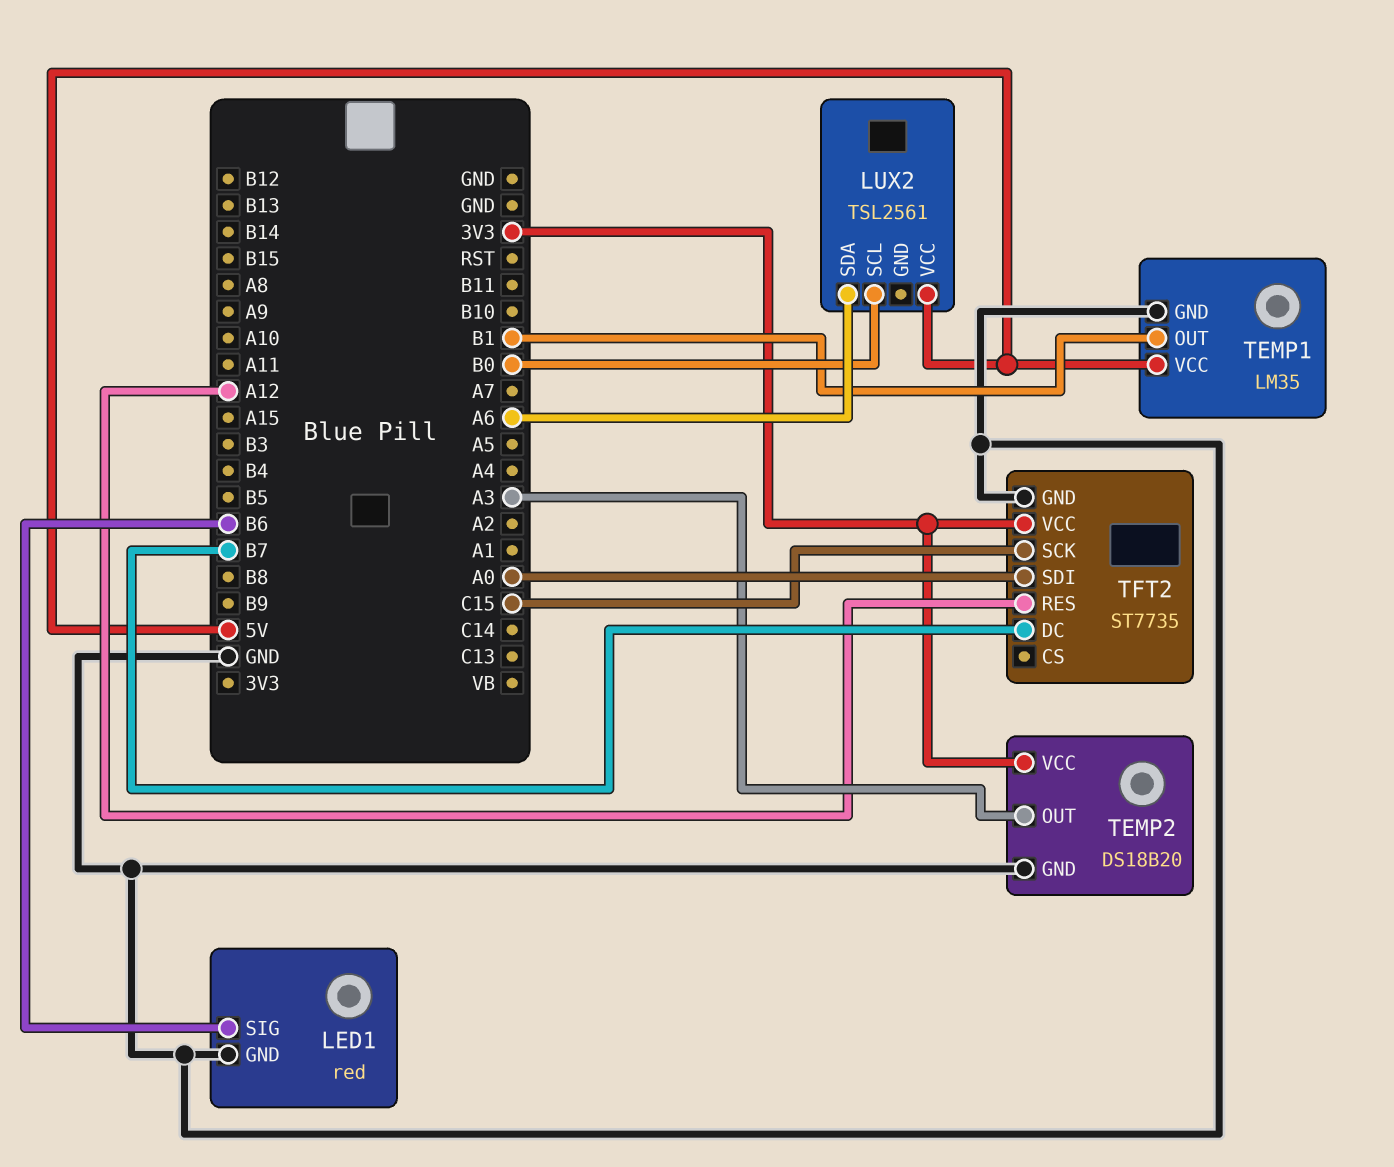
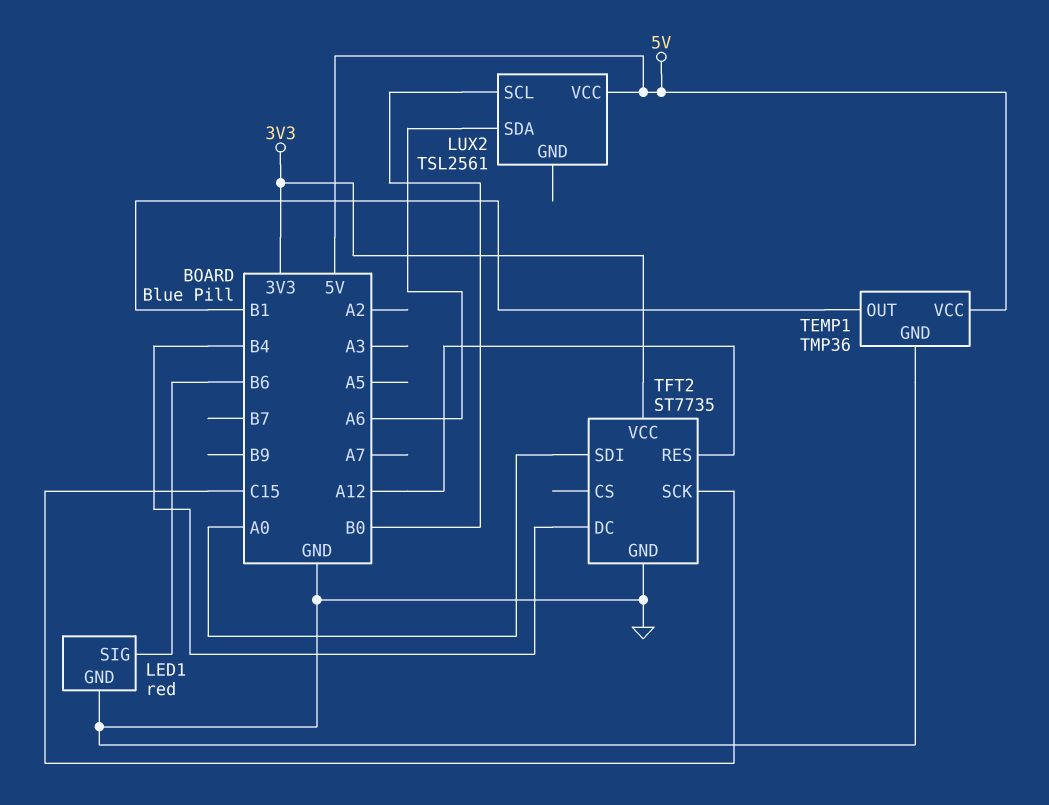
TEMP1: LM35 -> TMP36
TEMP2: DS18B20 -> none
TEMP2 pin GND: GND -> none
TEMP2 pin OUT: A3 -> none
TEMP2 pin VCC: 3V3 -> none
TFT2 pin DC: B7 -> B4

